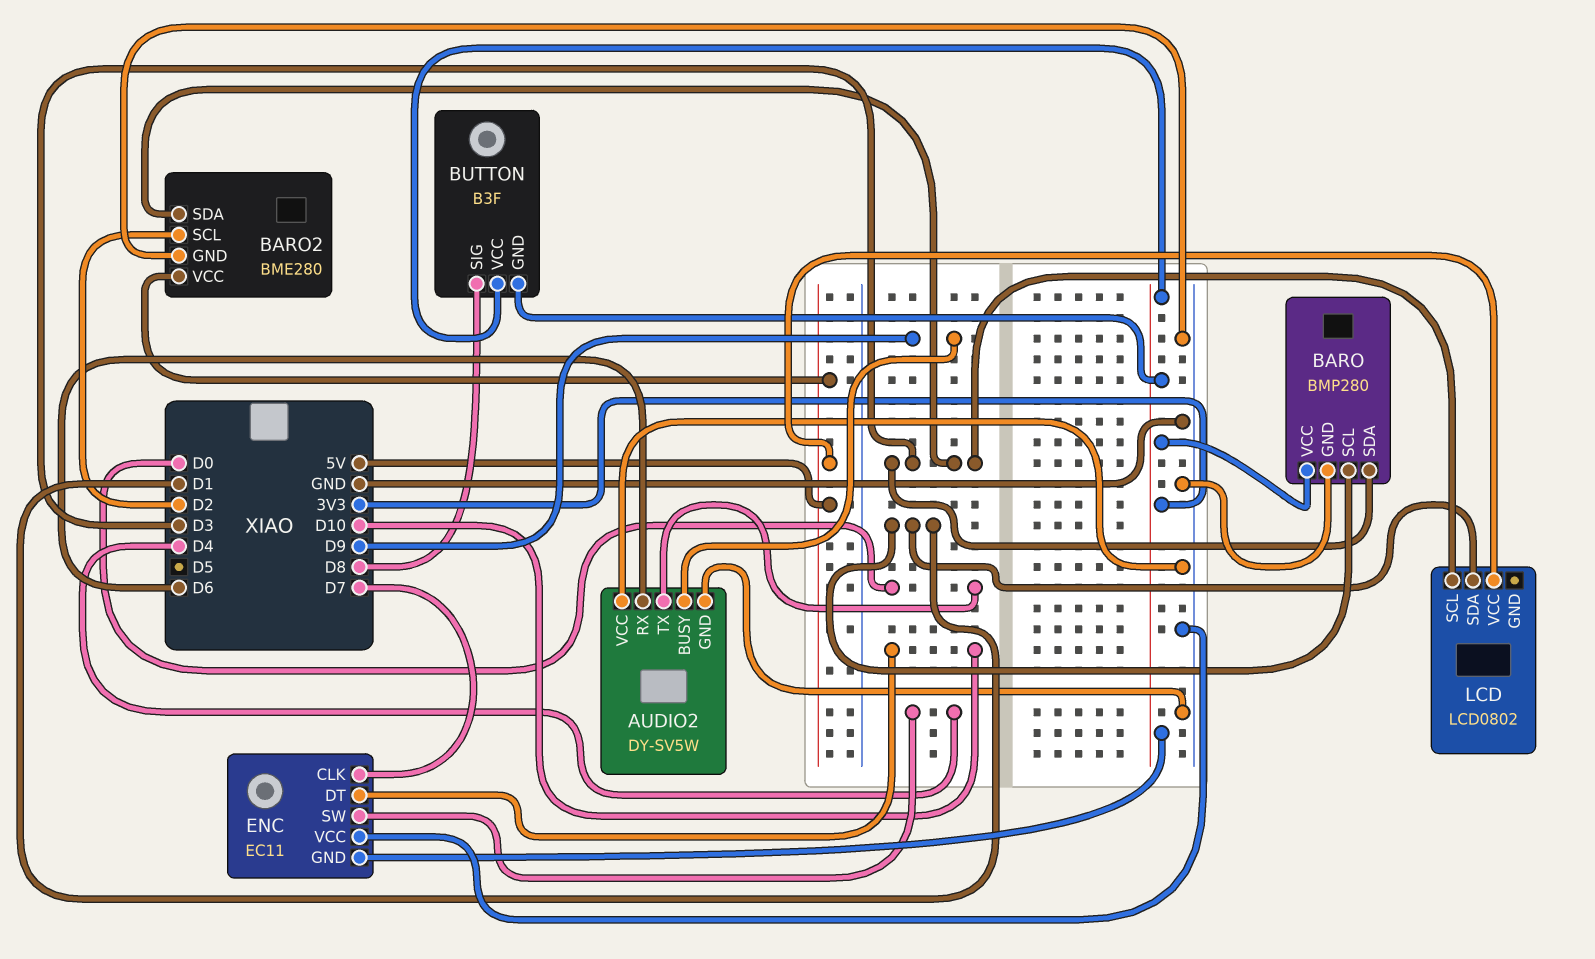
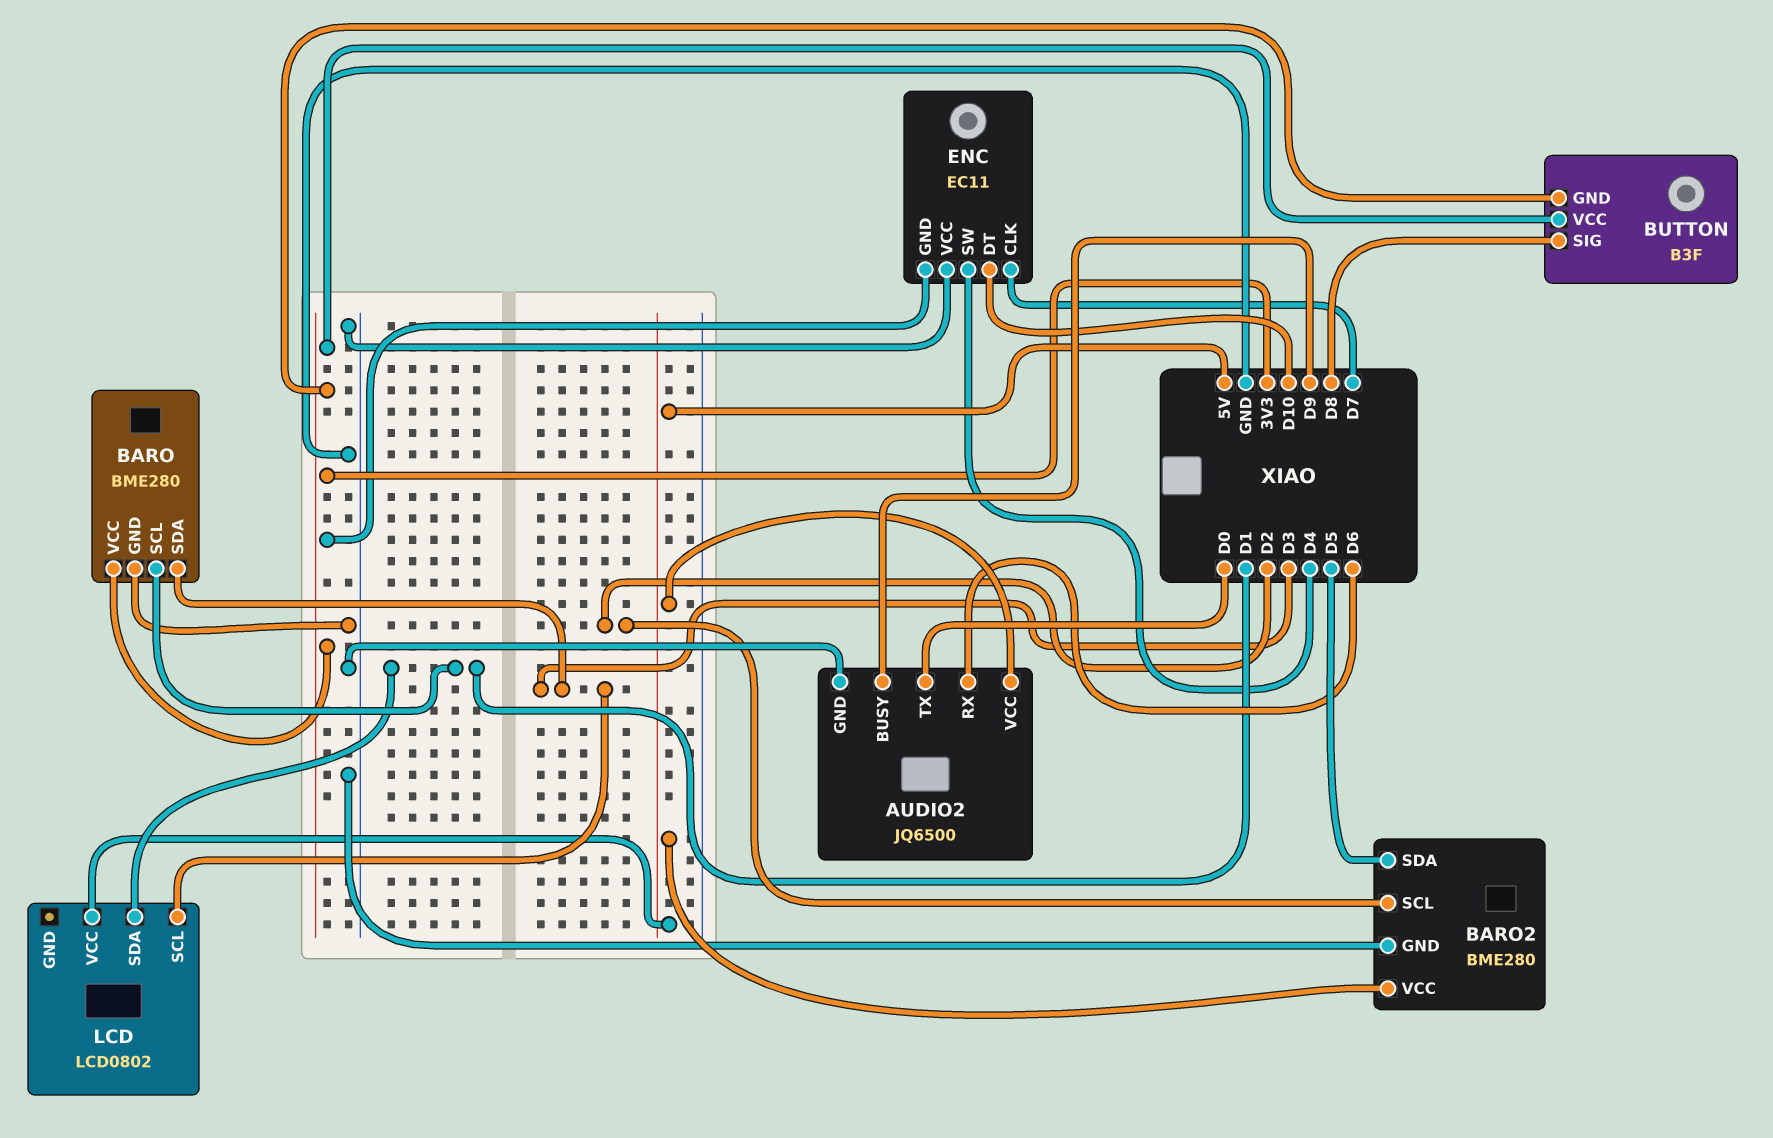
AUDIO2: DY-SV5W -> JQ6500
AUDIO2 pin VCC: GND -> 5V
BARO: BMP280 -> BME280
BARO2 pin SDA: D3 -> D5

